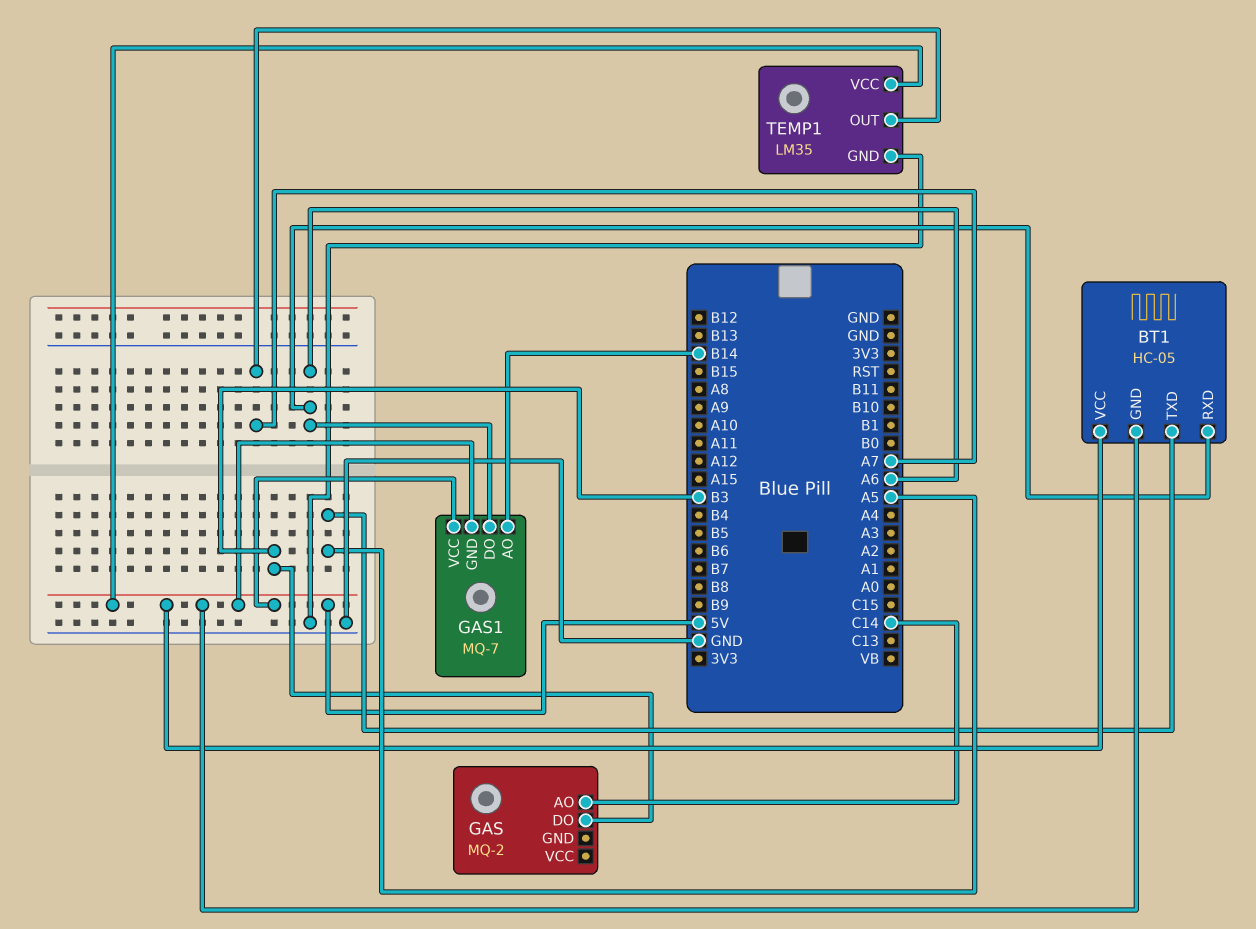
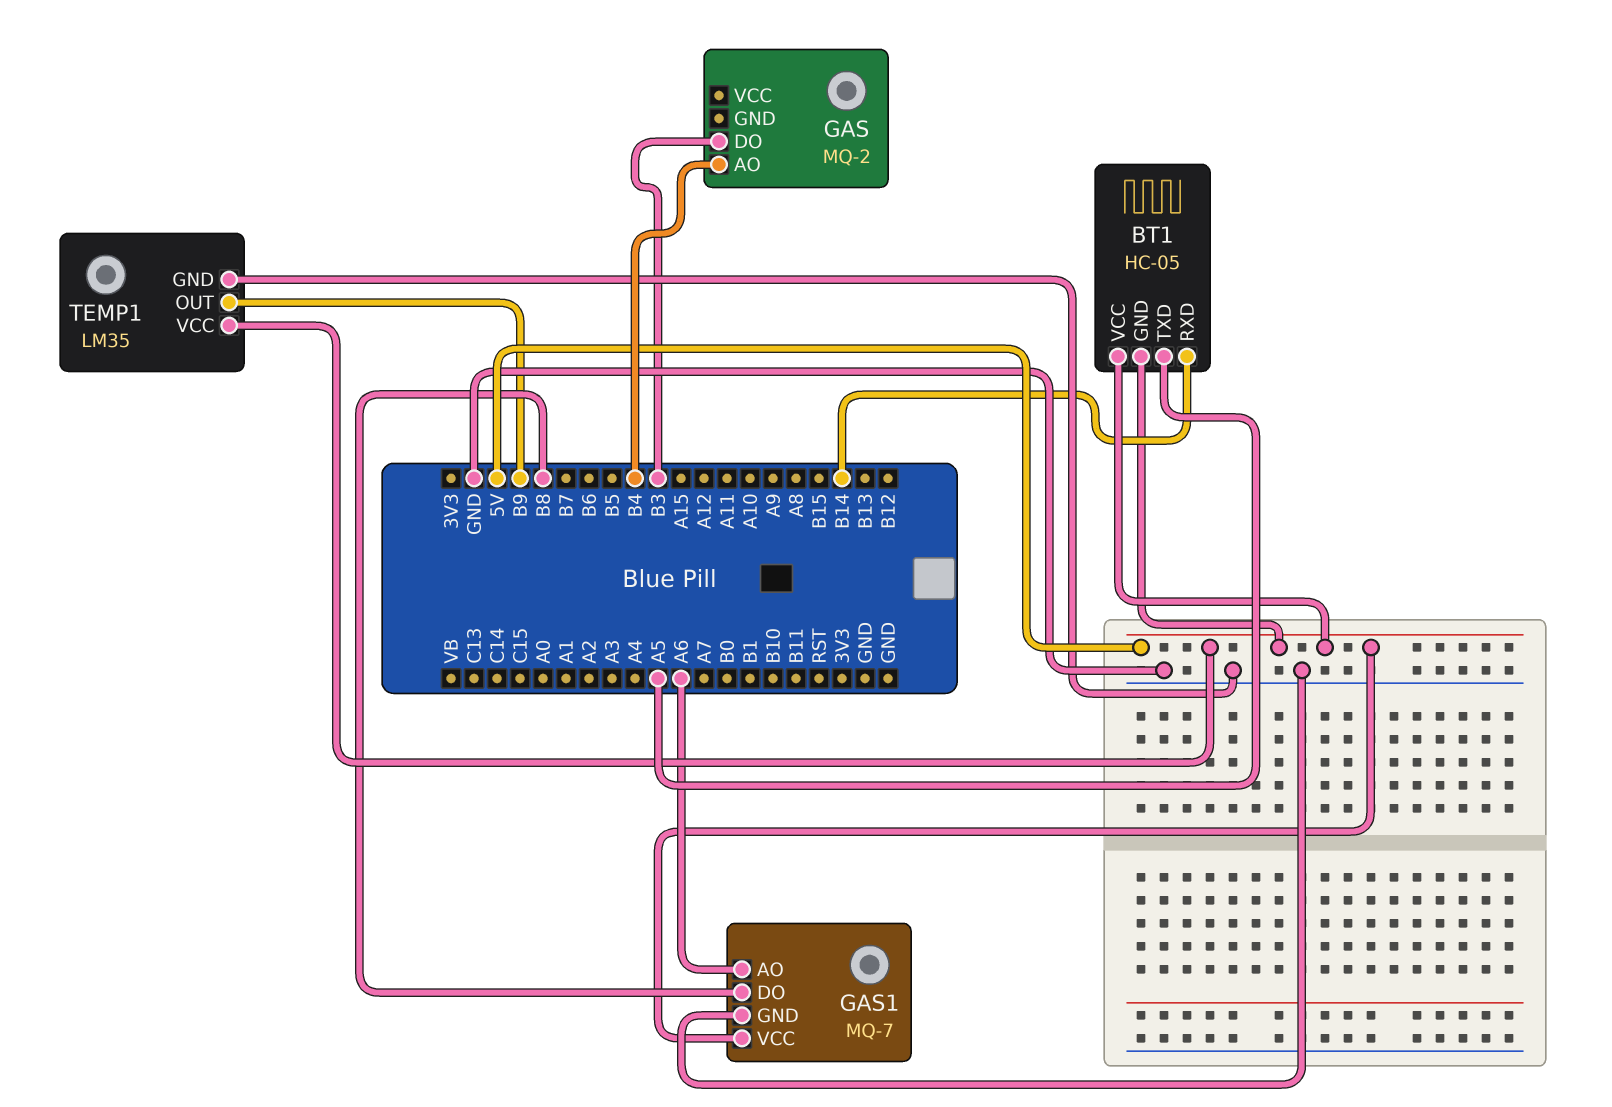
BT1 pin RXD: A6 -> B14
GAS pin AO: C14 -> B4
GAS1 pin AO: B14 -> A6
GAS1 pin DO: A6 -> B8
GAS1 pin GND: 5V -> GND
TEMP1 pin OUT: A7 -> B9

